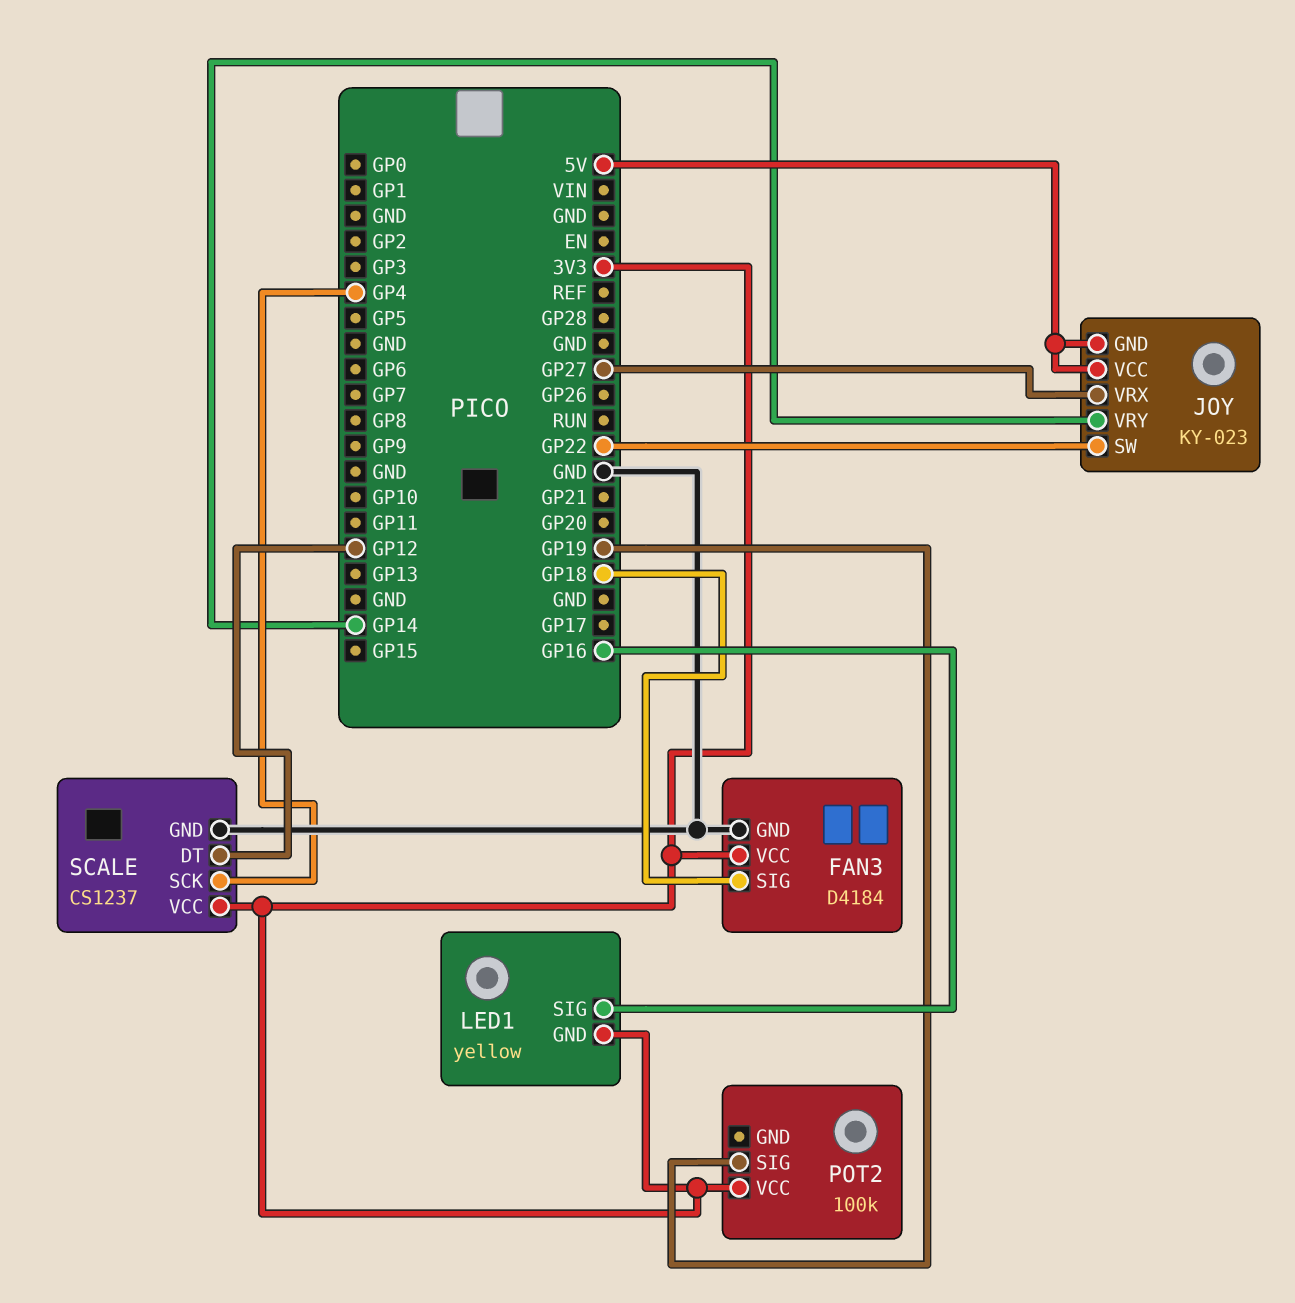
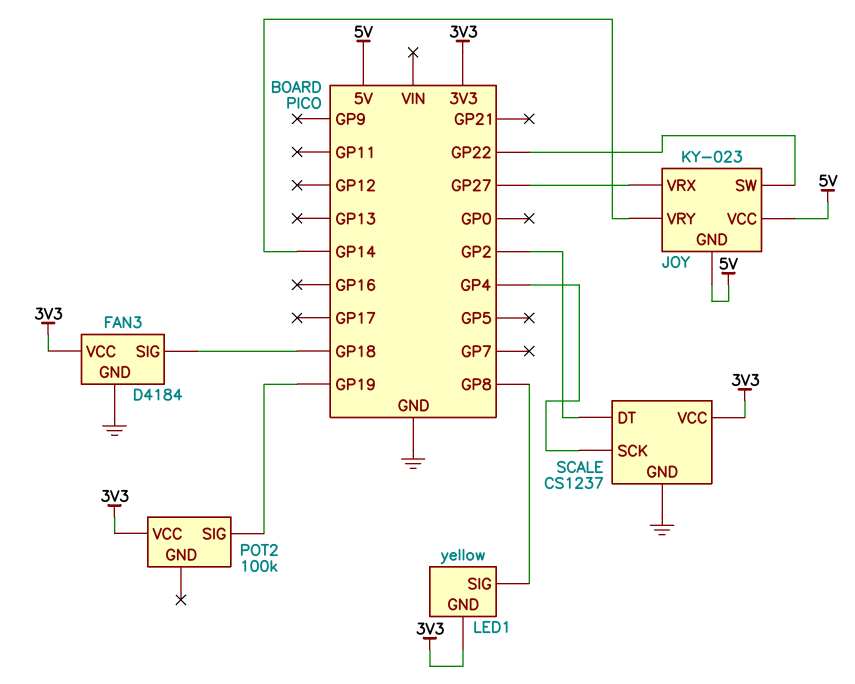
LED1 pin SIG: GP16 -> GP8
SCALE pin DT: GP12 -> GP2

